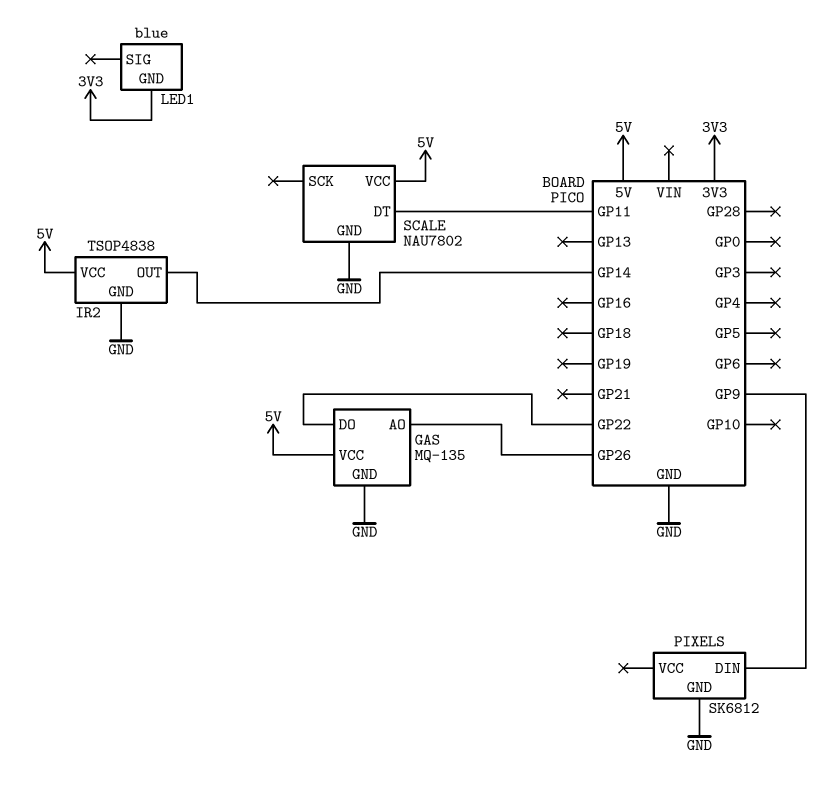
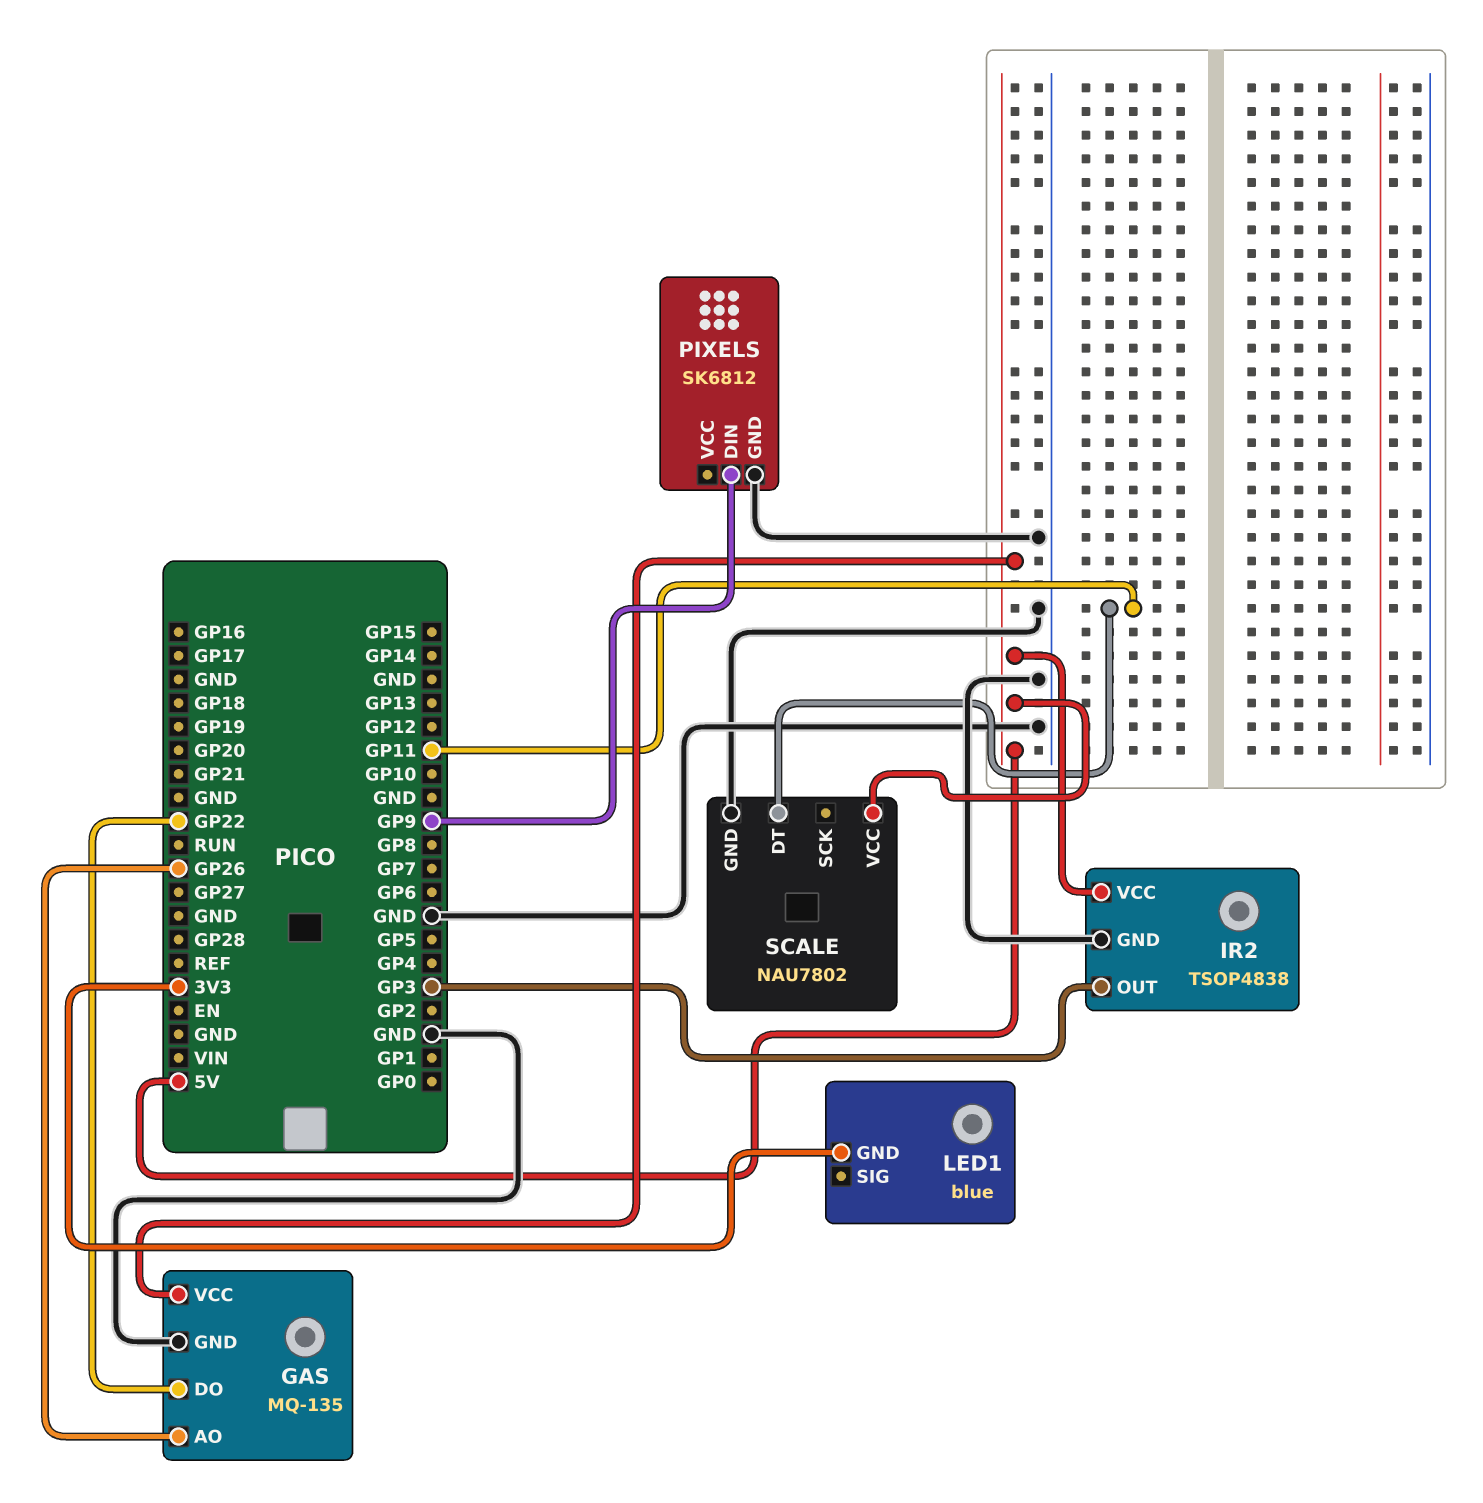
IR2 pin OUT: GP14 -> GP3

